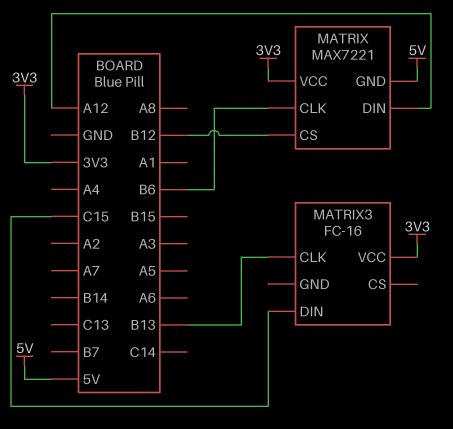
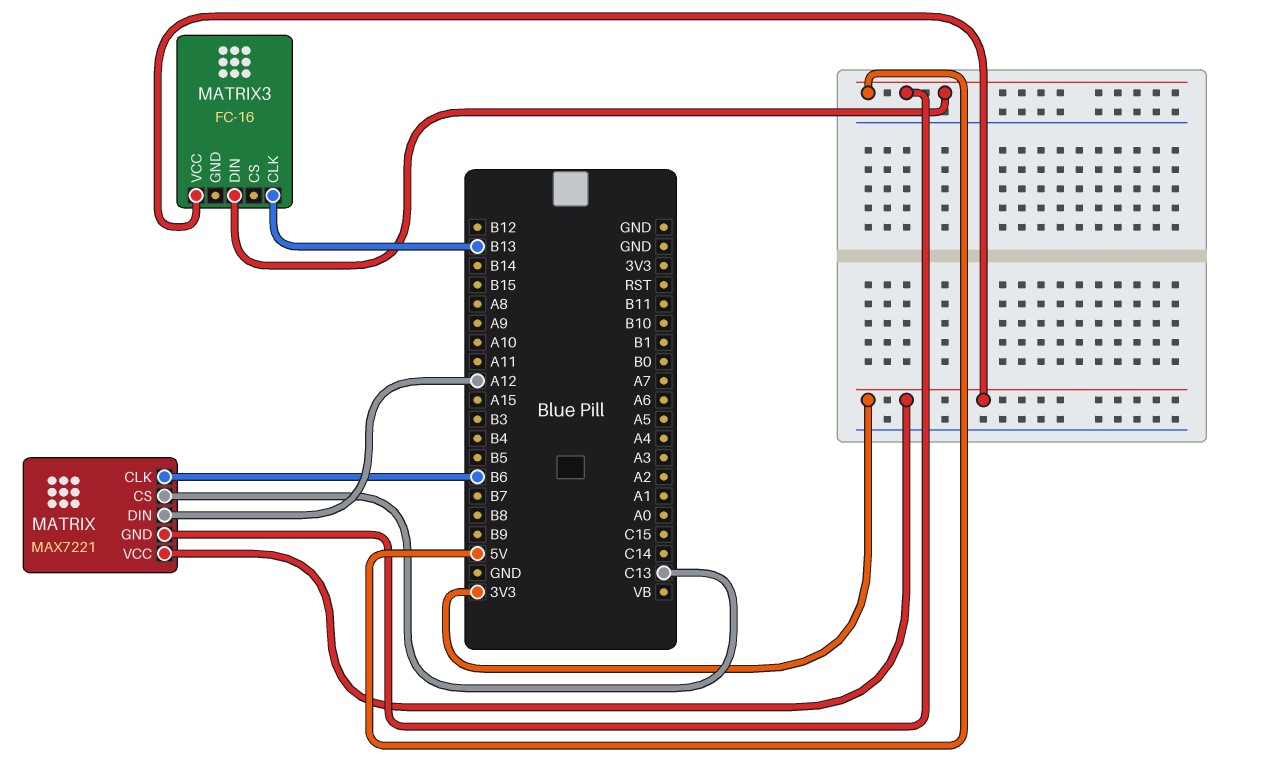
MATRIX pin CS: B12 -> C13
MATRIX3 pin DIN: C15 -> 5V

